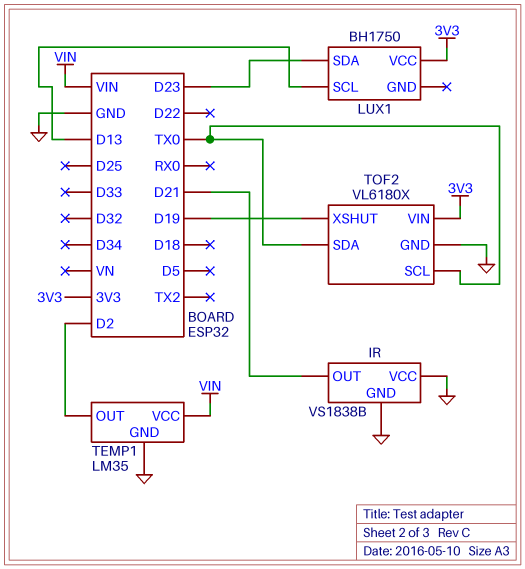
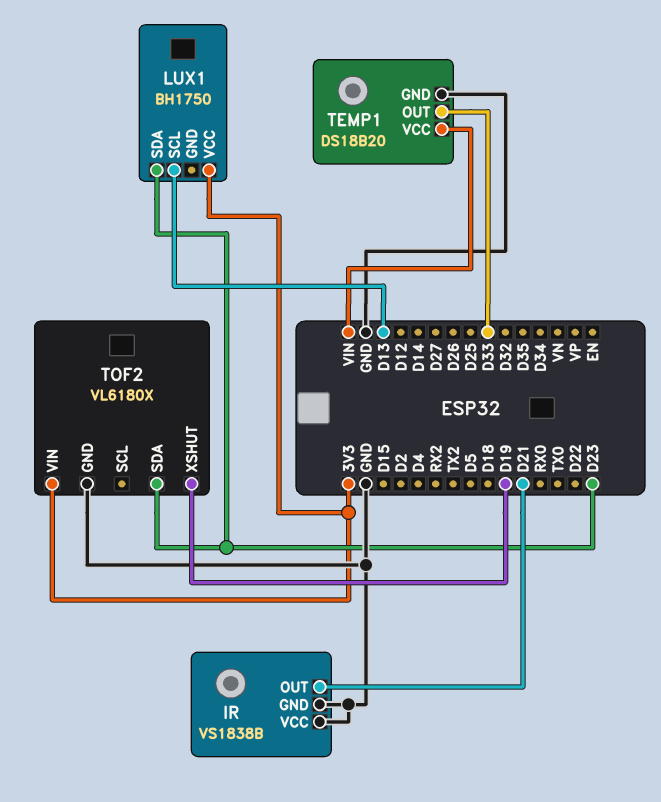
TEMP1: LM35 -> DS18B20
TEMP1 pin OUT: D2 -> D33
TOF2 pin SCL: TX0 -> none
TOF2 pin SDA: TX0 -> D23

